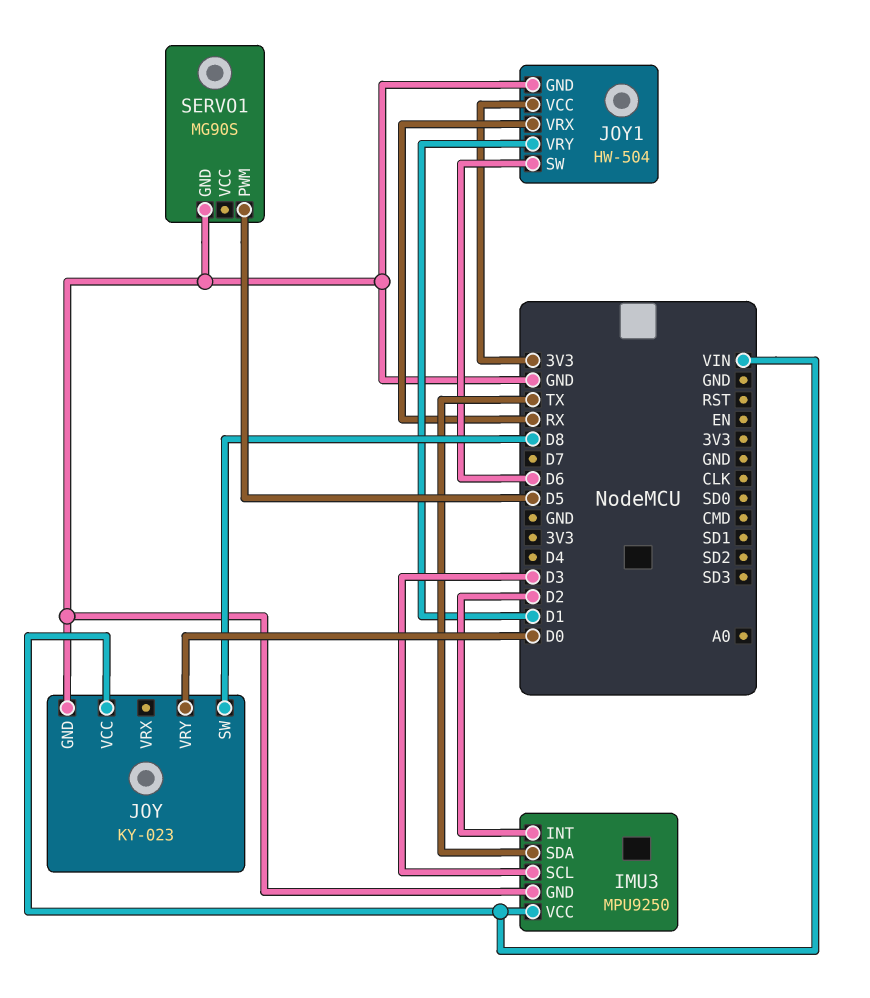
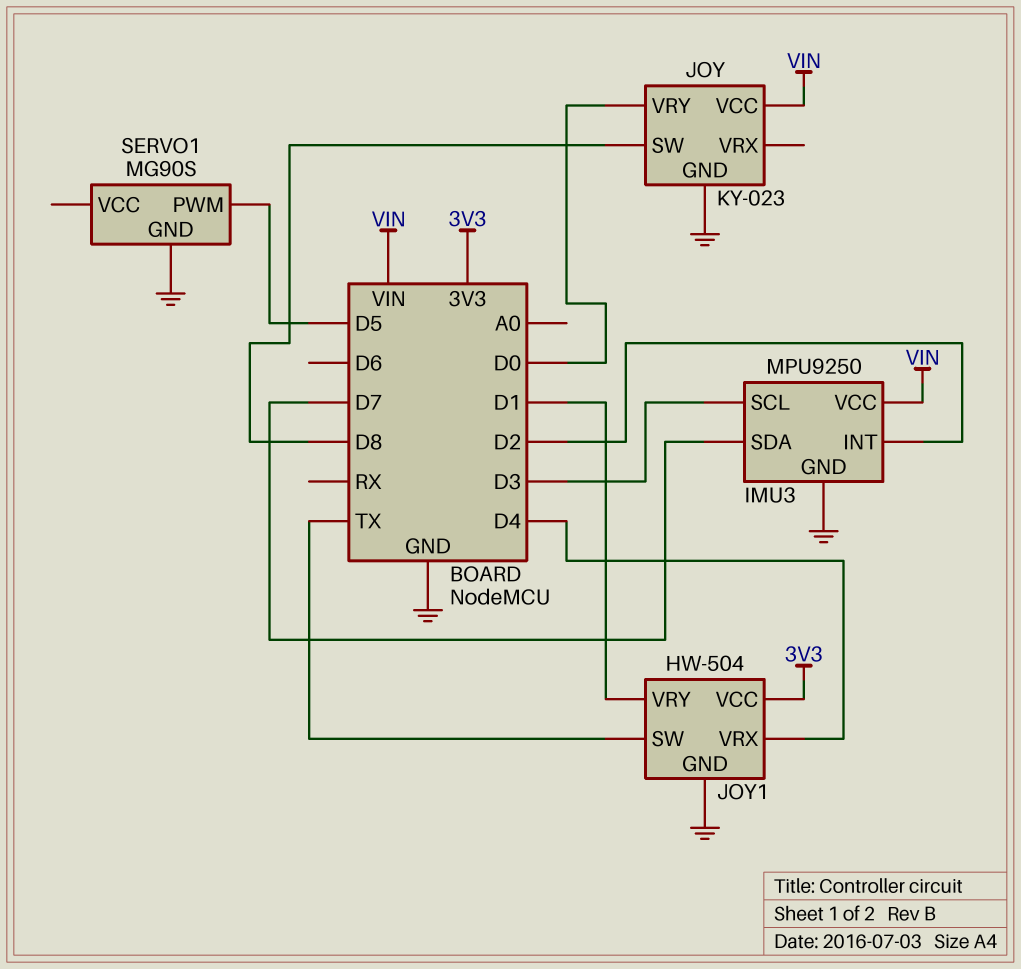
IMU3 pin SDA: TX -> D7
JOY1 pin SW: D6 -> TX
JOY1 pin VRX: RX -> D4

